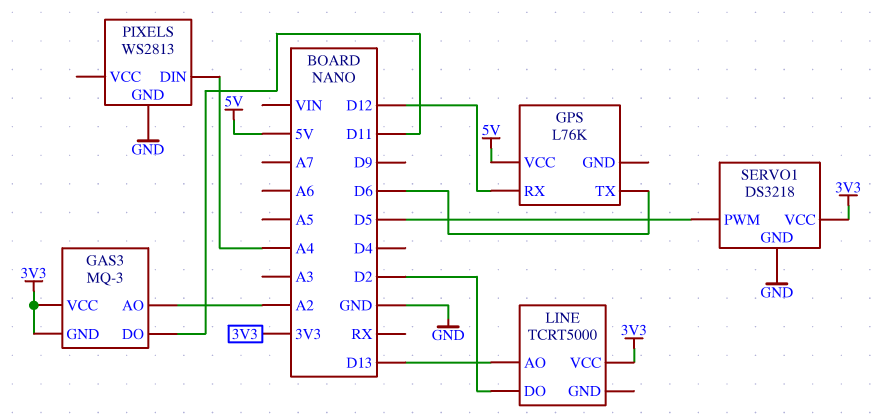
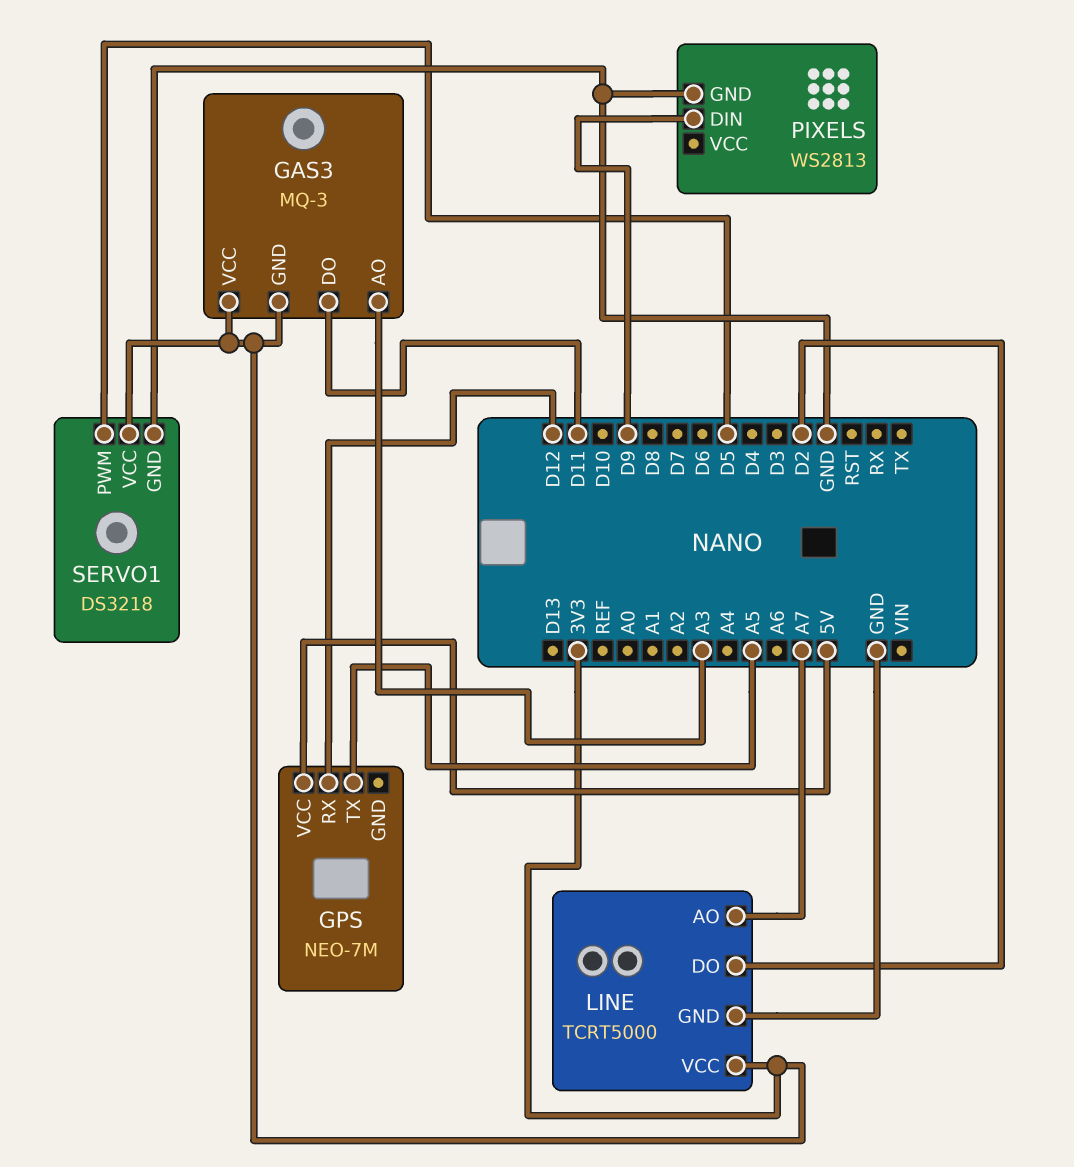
GAS3 pin AO: A2 -> A3
GPS: L76K -> NEO-7M
GPS pin TX: D6 -> A5
LINE pin AO: D13 -> A7
LINE pin GND: none -> GND
PIXELS pin DIN: A4 -> D9

